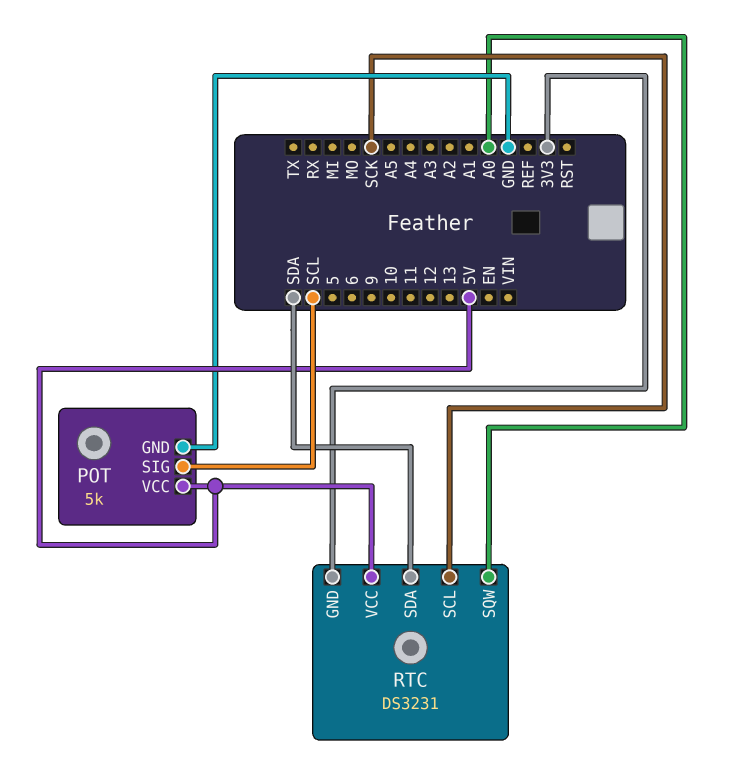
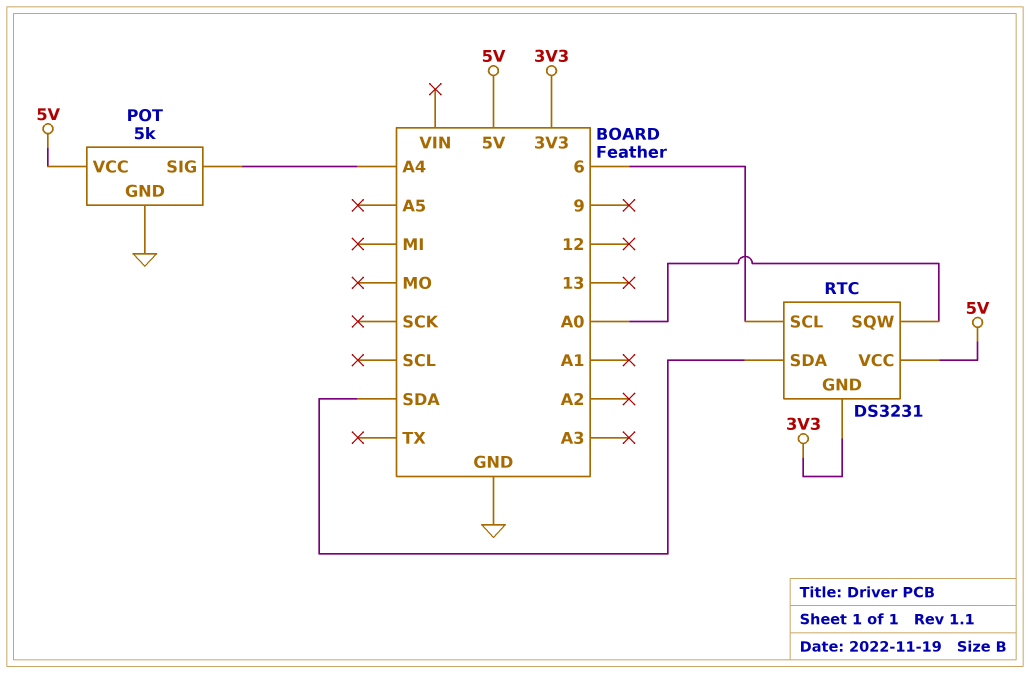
POT pin SIG: SCL -> A4
RTC pin SCL: SCK -> 6

